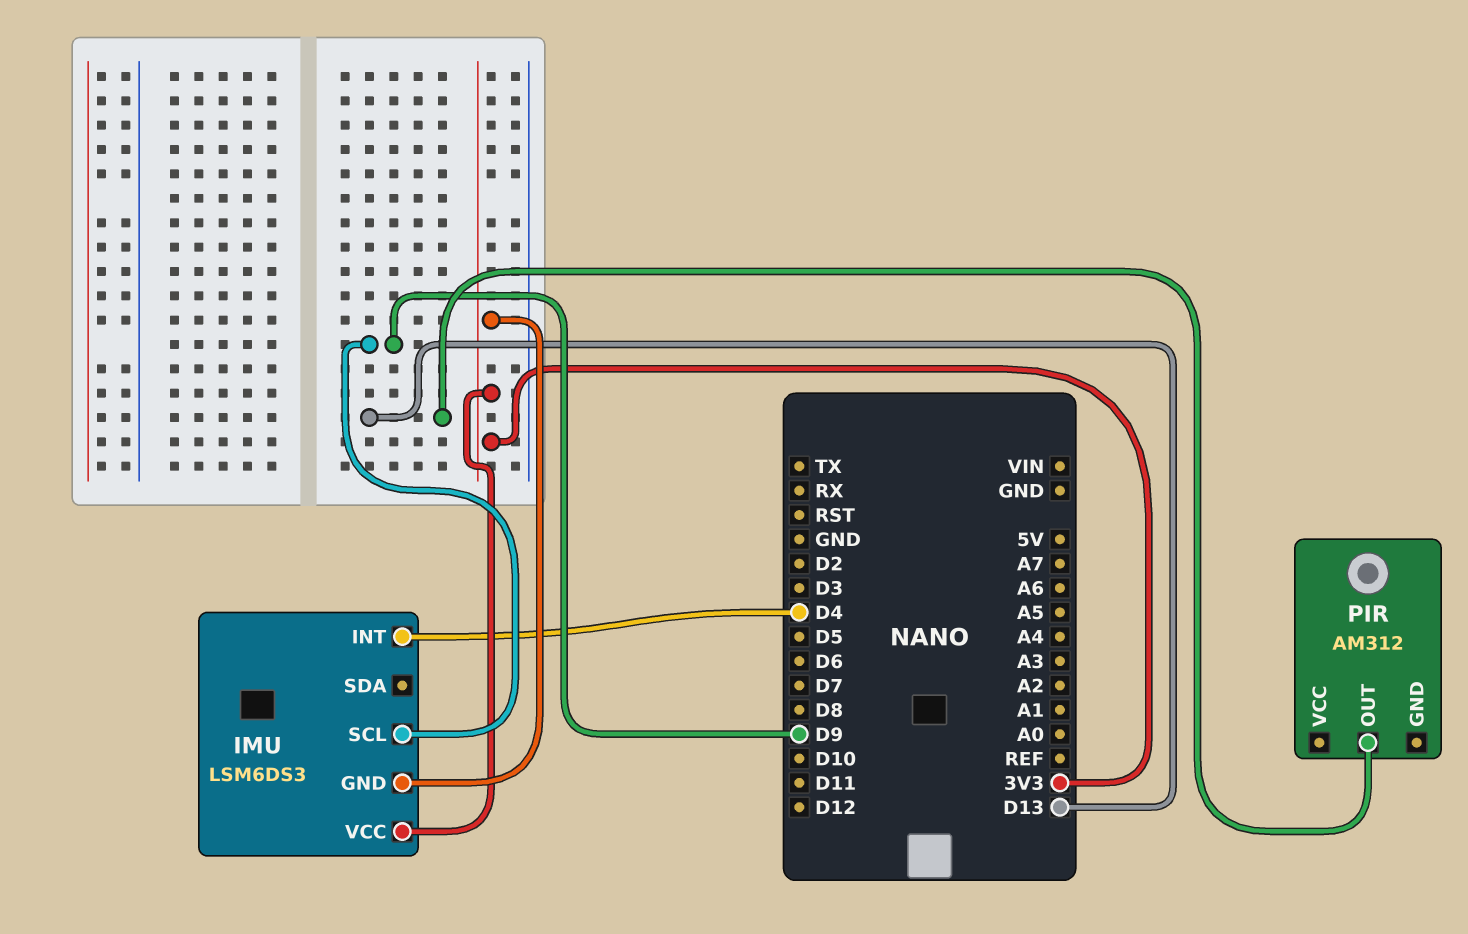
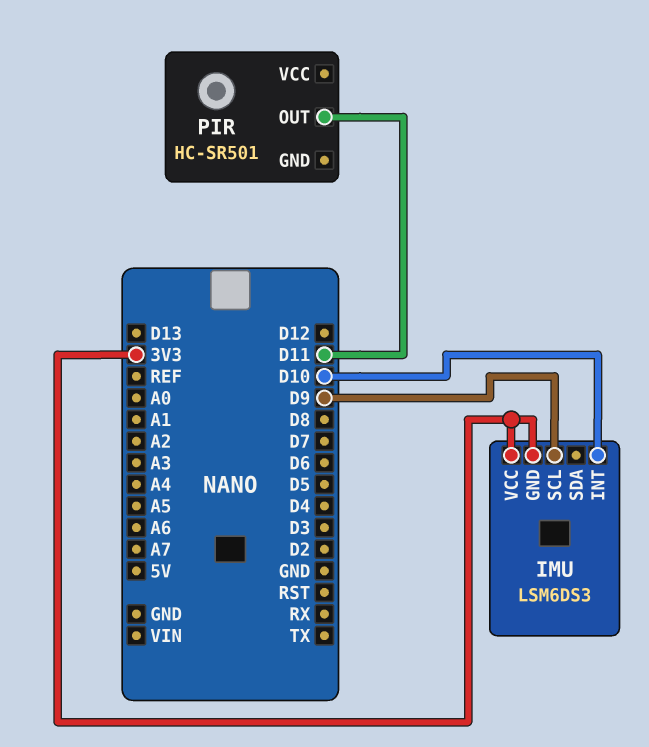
IMU pin INT: D4 -> D10
PIR: AM312 -> HC-SR501
PIR pin OUT: D13 -> D11

